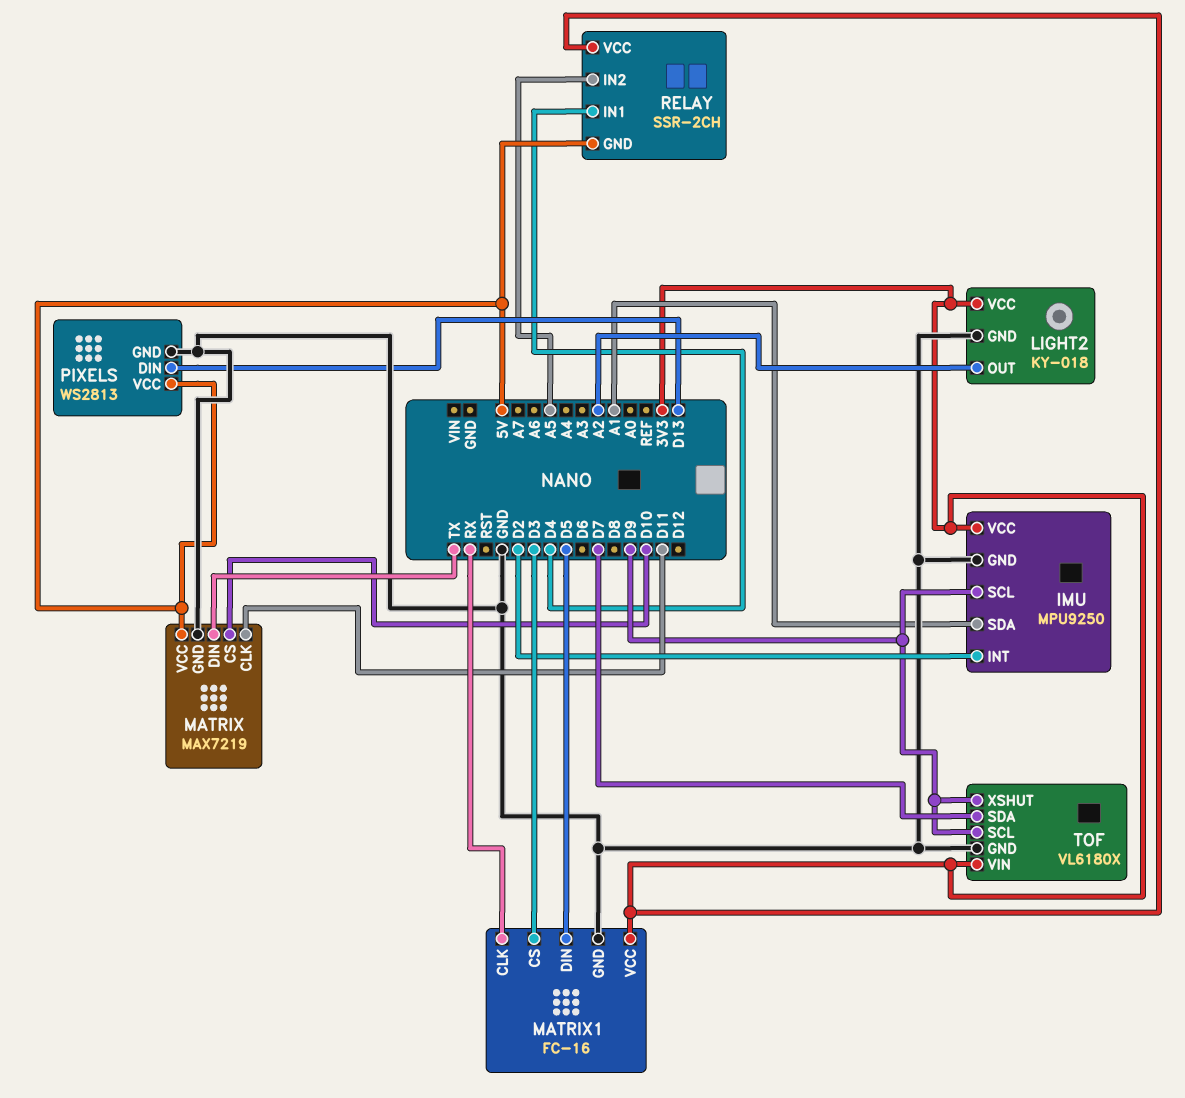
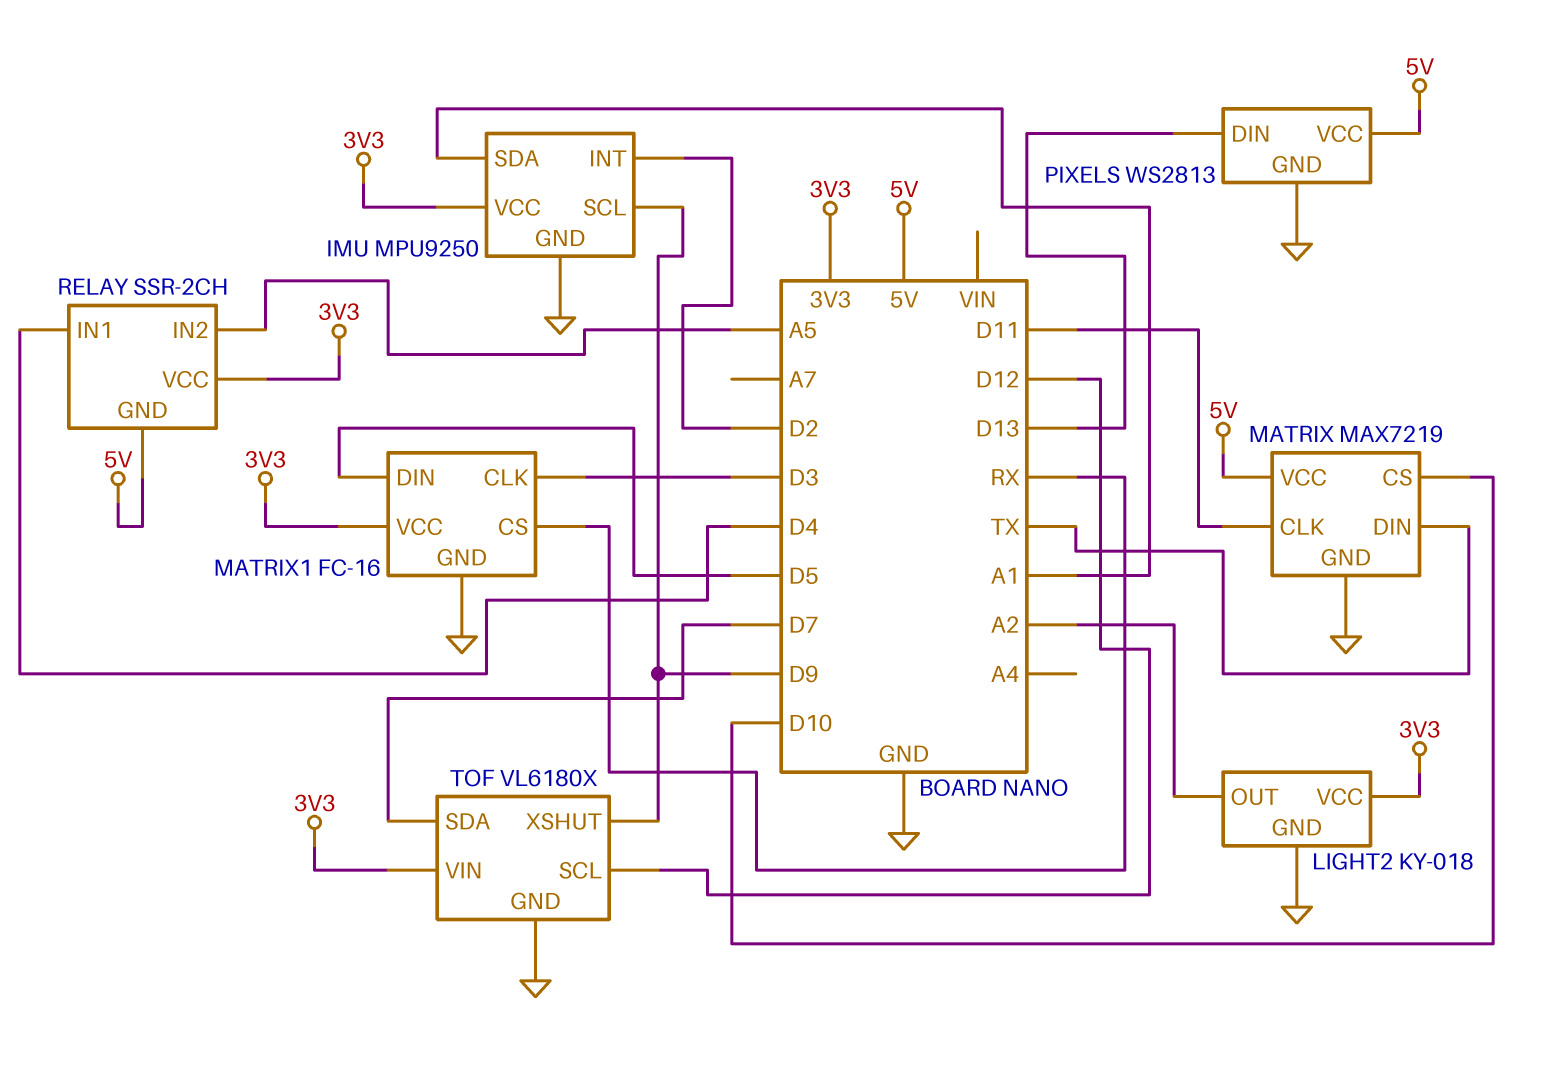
MATRIX1 pin CLK: RX -> D3
MATRIX1 pin CS: D3 -> RX
TOF pin SCL: D9 -> D12

